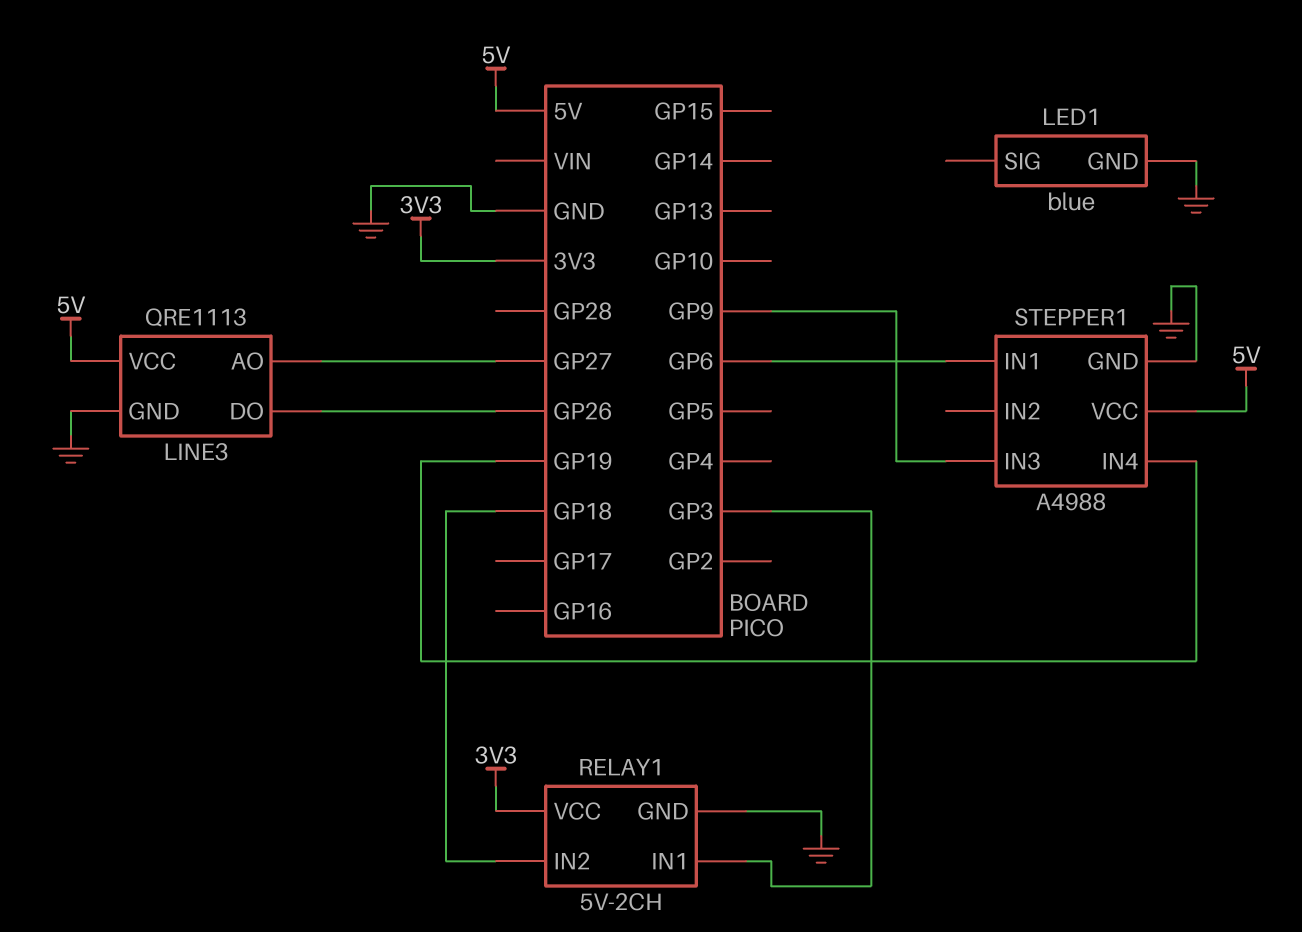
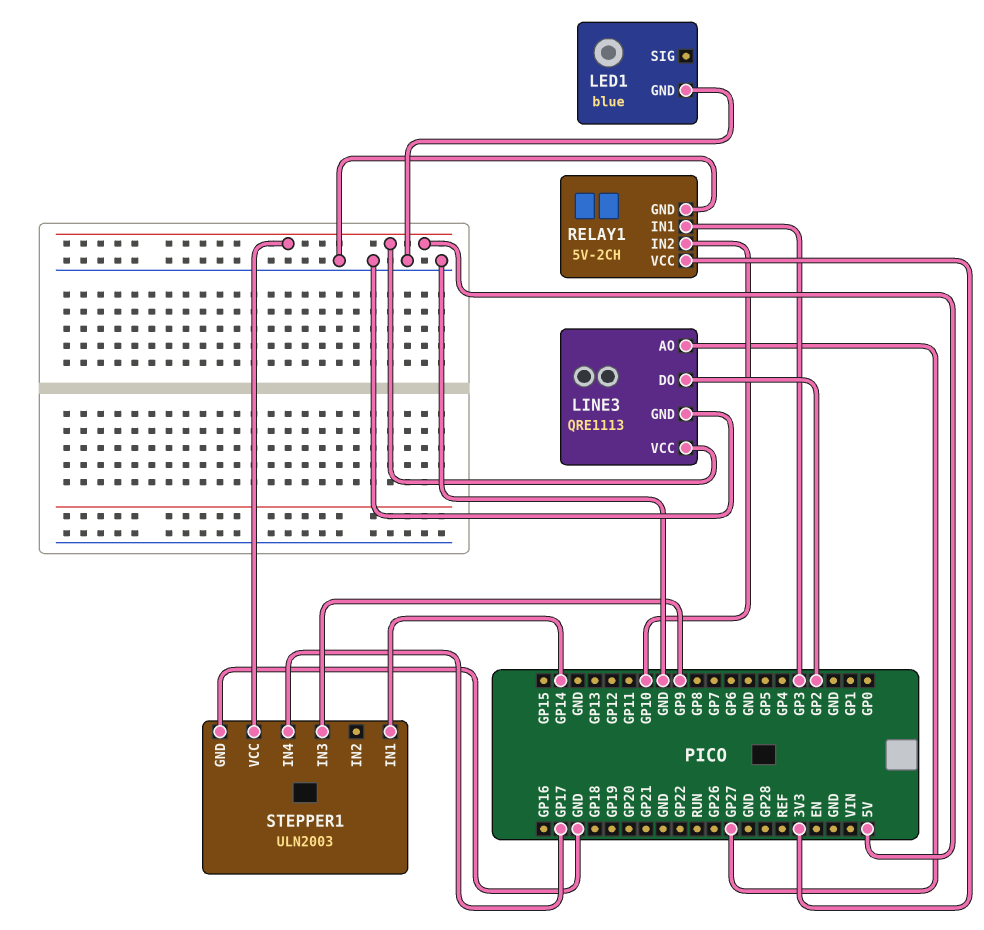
LINE3 pin DO: GP26 -> GP2
RELAY1 pin IN2: GP18 -> GP10
STEPPER1: A4988 -> ULN2003
STEPPER1 pin IN1: GP6 -> GP14
STEPPER1 pin IN4: GP19 -> GP17

